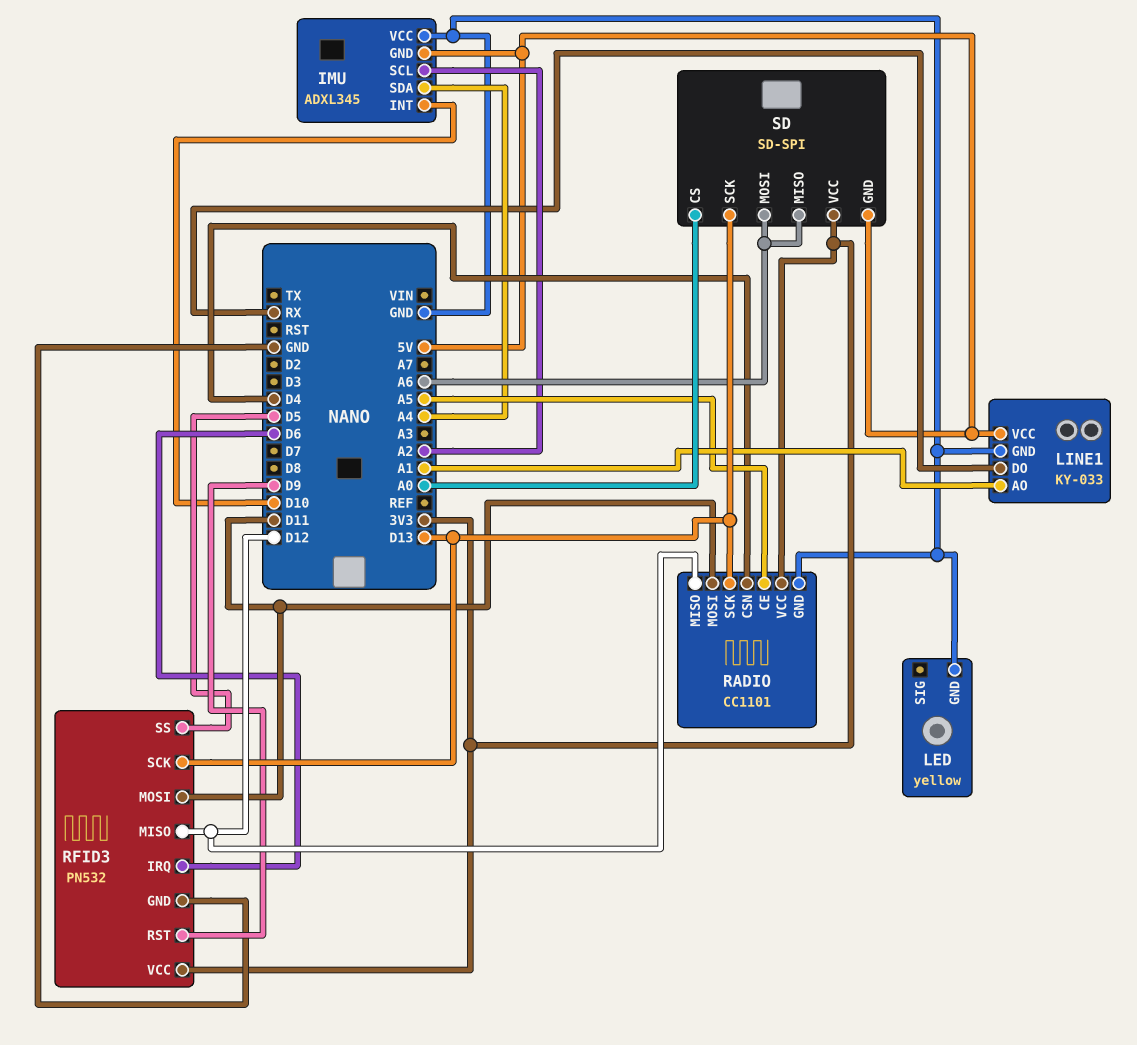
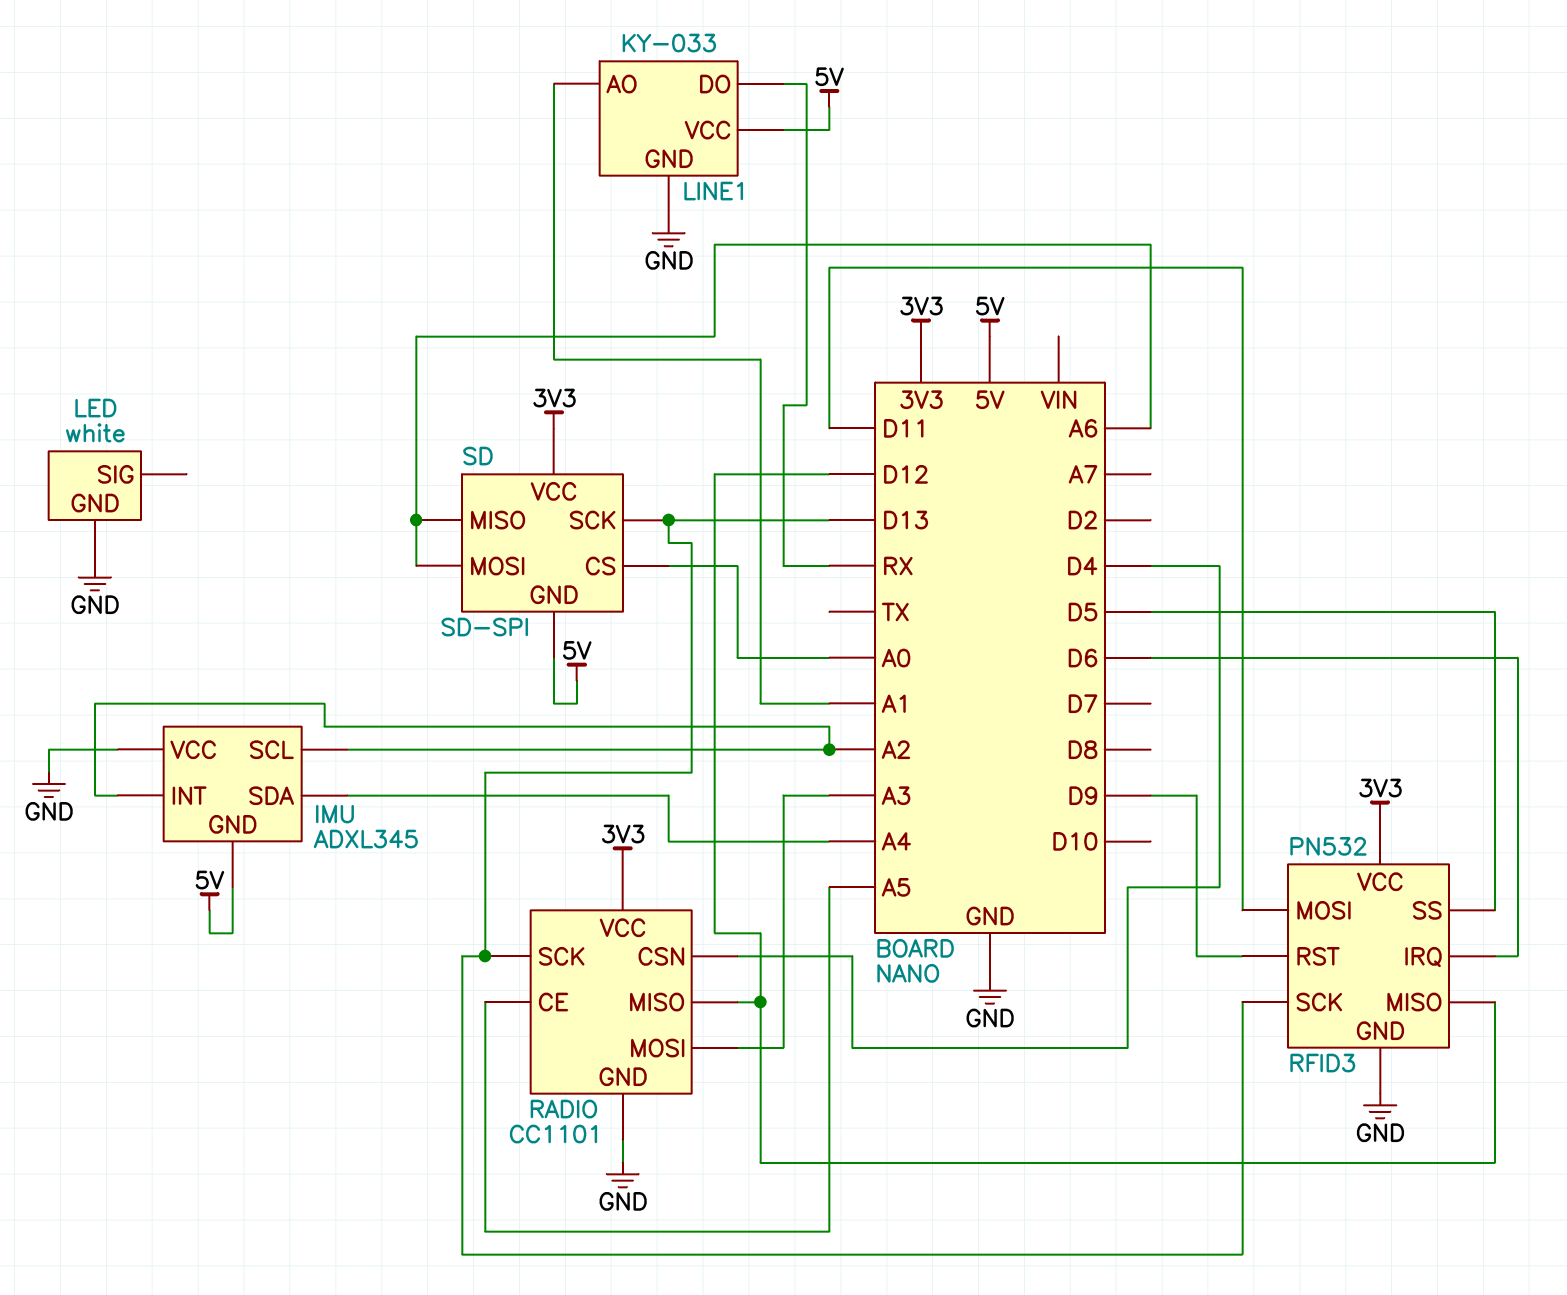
IMU pin INT: D10 -> A2
LED: yellow -> white
RADIO pin MOSI: D11 -> A3

